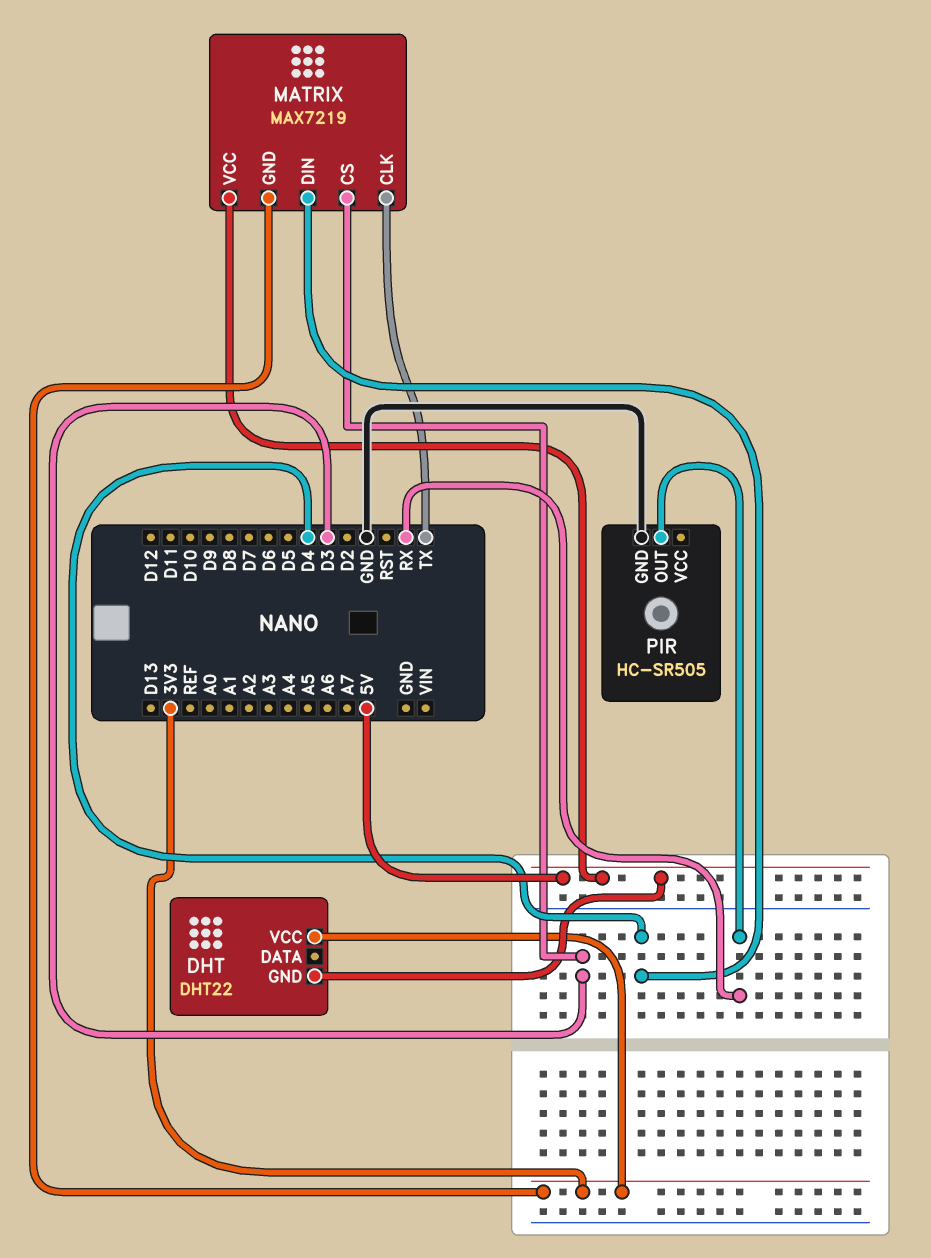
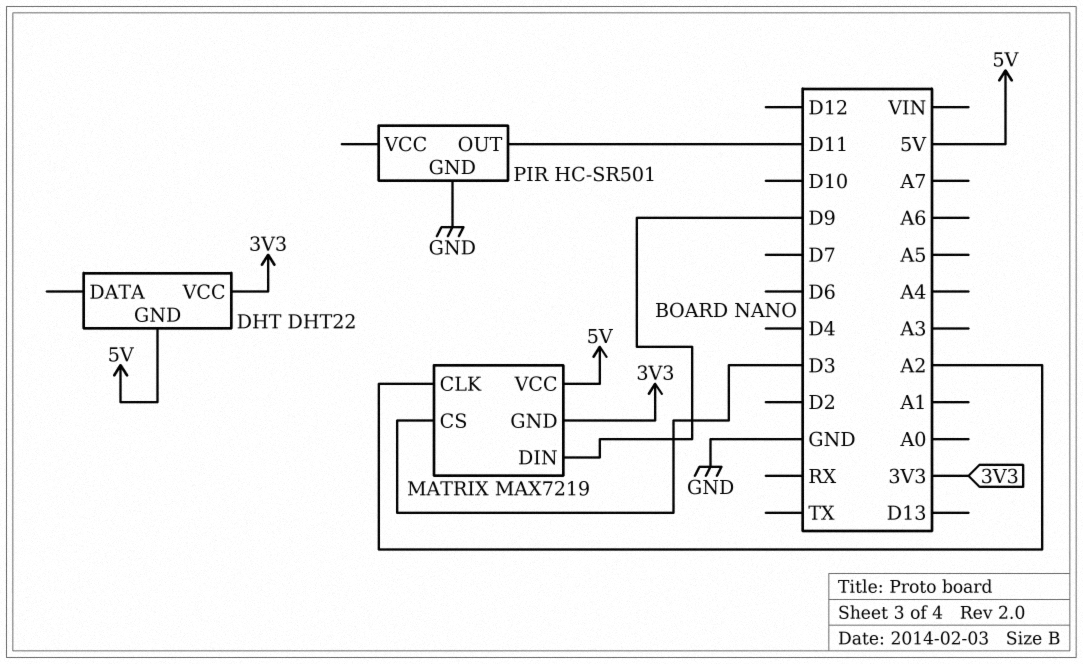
MATRIX pin CLK: TX -> A2
MATRIX pin DIN: D4 -> D9
PIR: HC-SR505 -> HC-SR501
PIR pin OUT: RX -> D11

